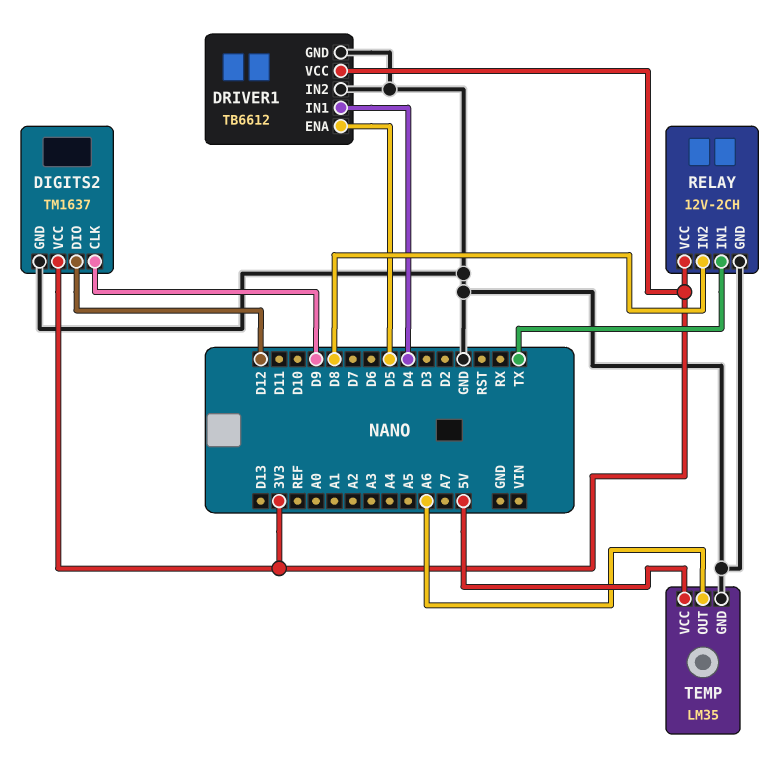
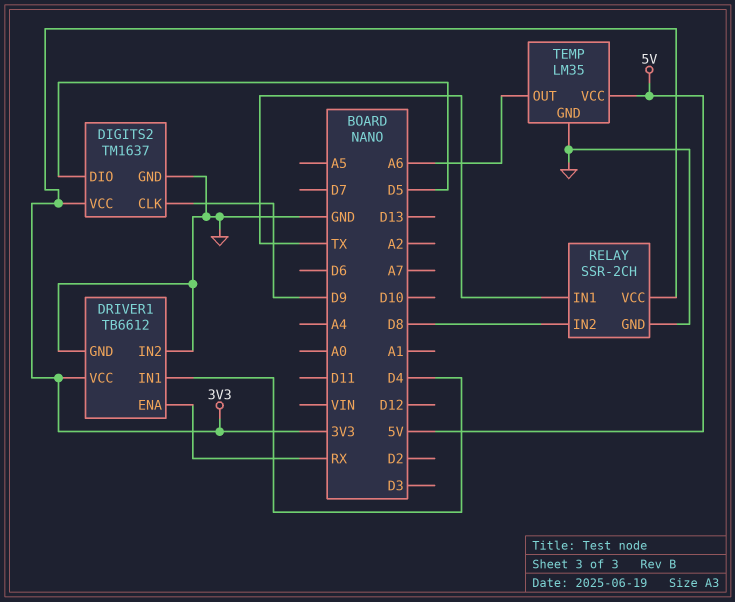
DIGITS2 pin DIO: D12 -> D5
DRIVER1 pin ENA: D5 -> RX
RELAY: 12V-2CH -> SSR-2CH

